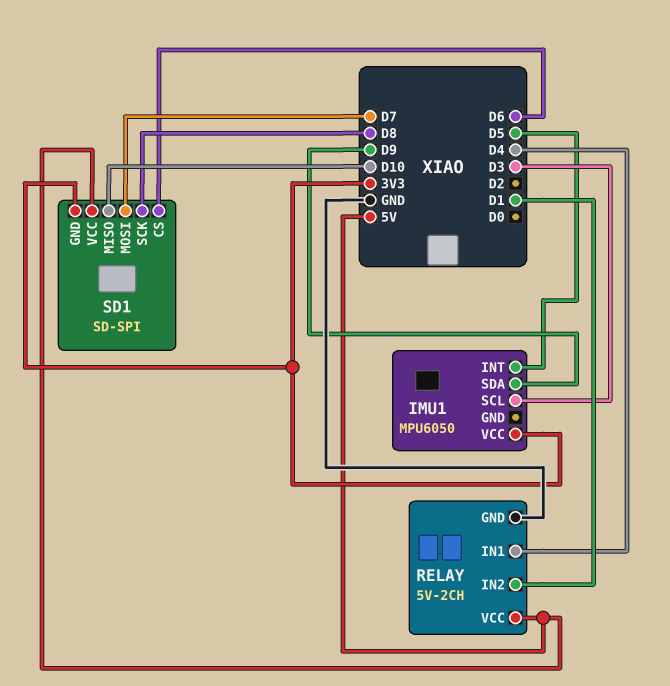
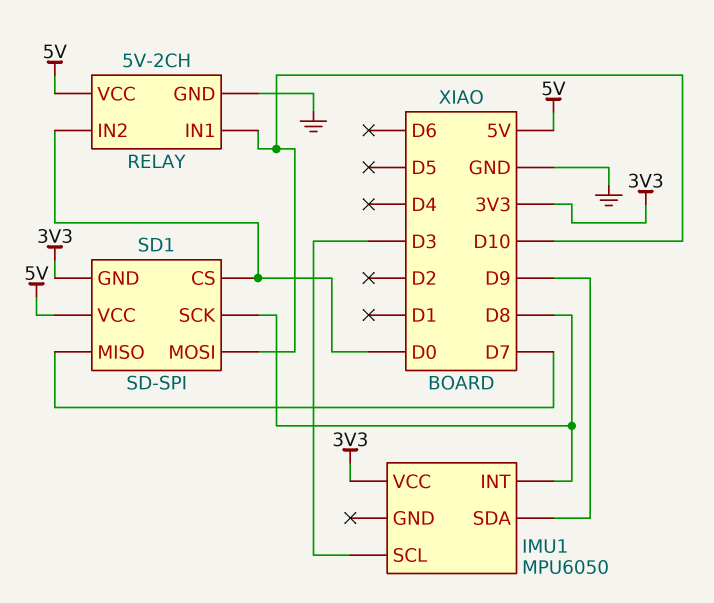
IMU1 pin INT: D5 -> D8
RELAY pin IN1: D4 -> D10
RELAY pin IN2: D1 -> D0
SD1 pin CS: D6 -> D0
SD1 pin MISO: D10 -> D7
SD1 pin MOSI: D7 -> D10

